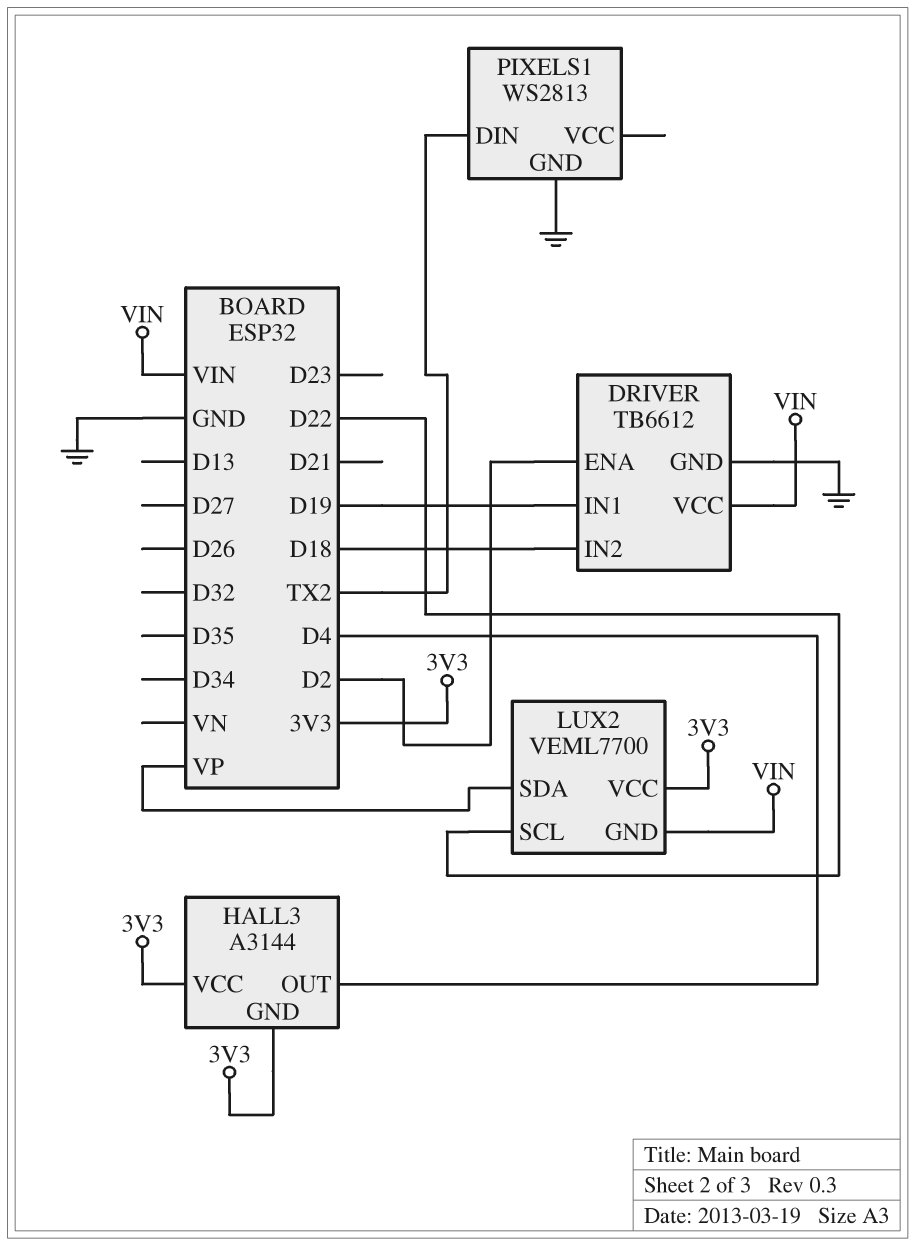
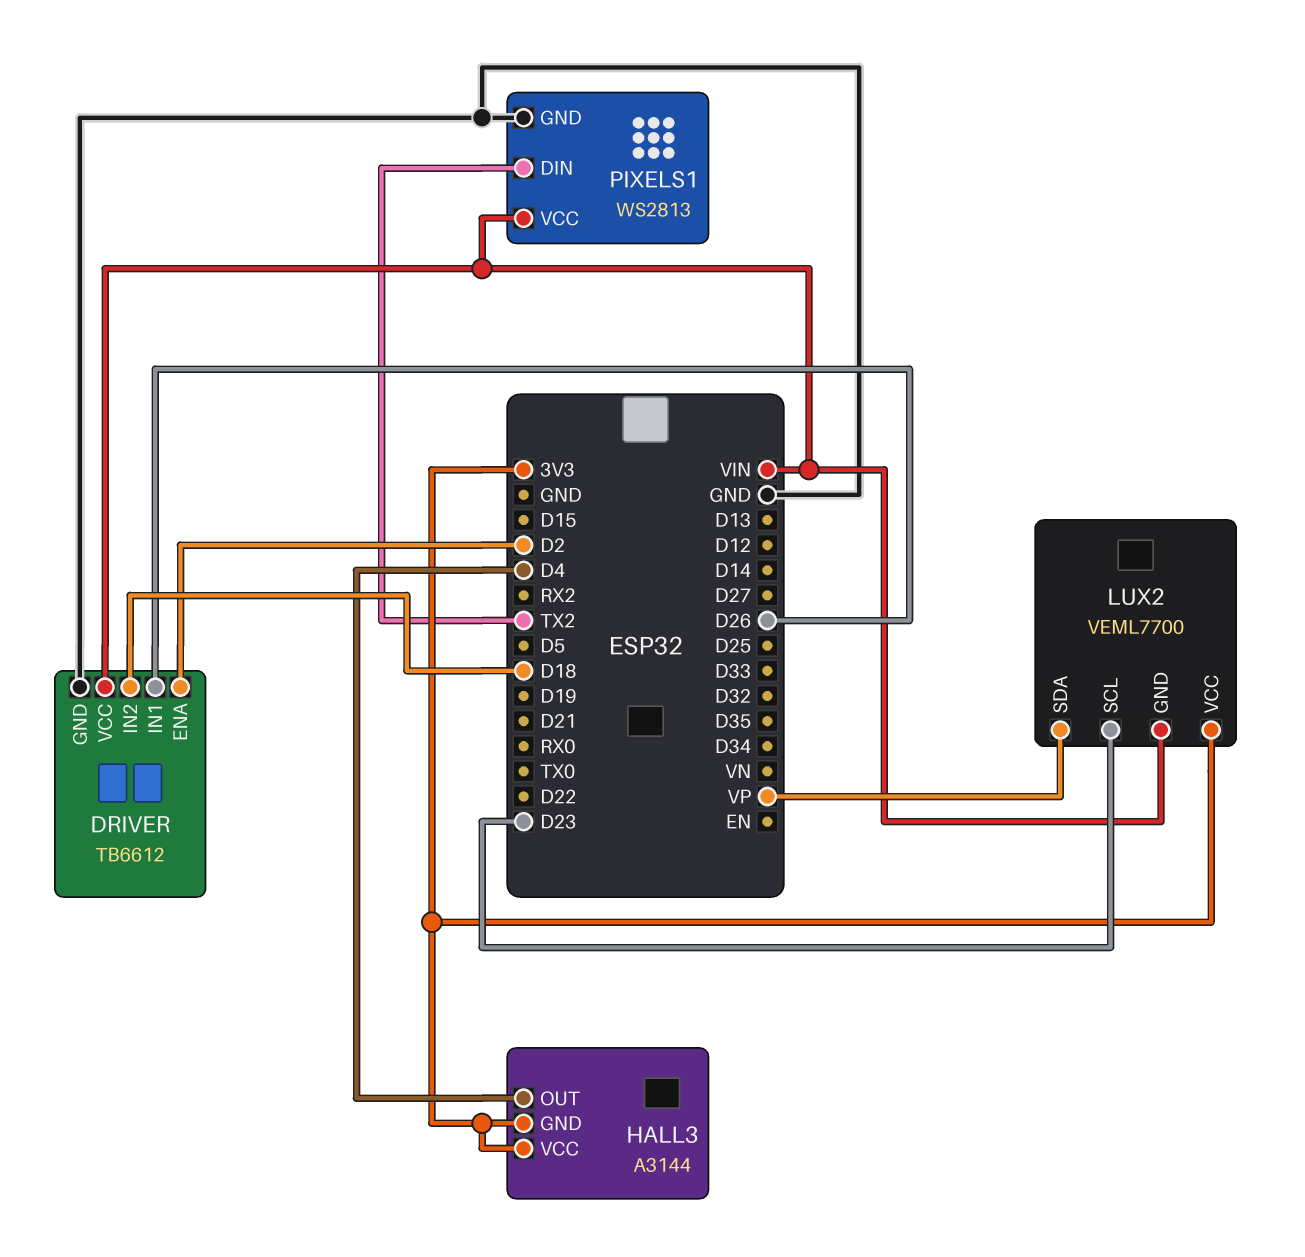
DRIVER pin IN1: D19 -> D26
LUX2 pin SCL: D22 -> D23
PIXELS1 pin VCC: none -> VIN

